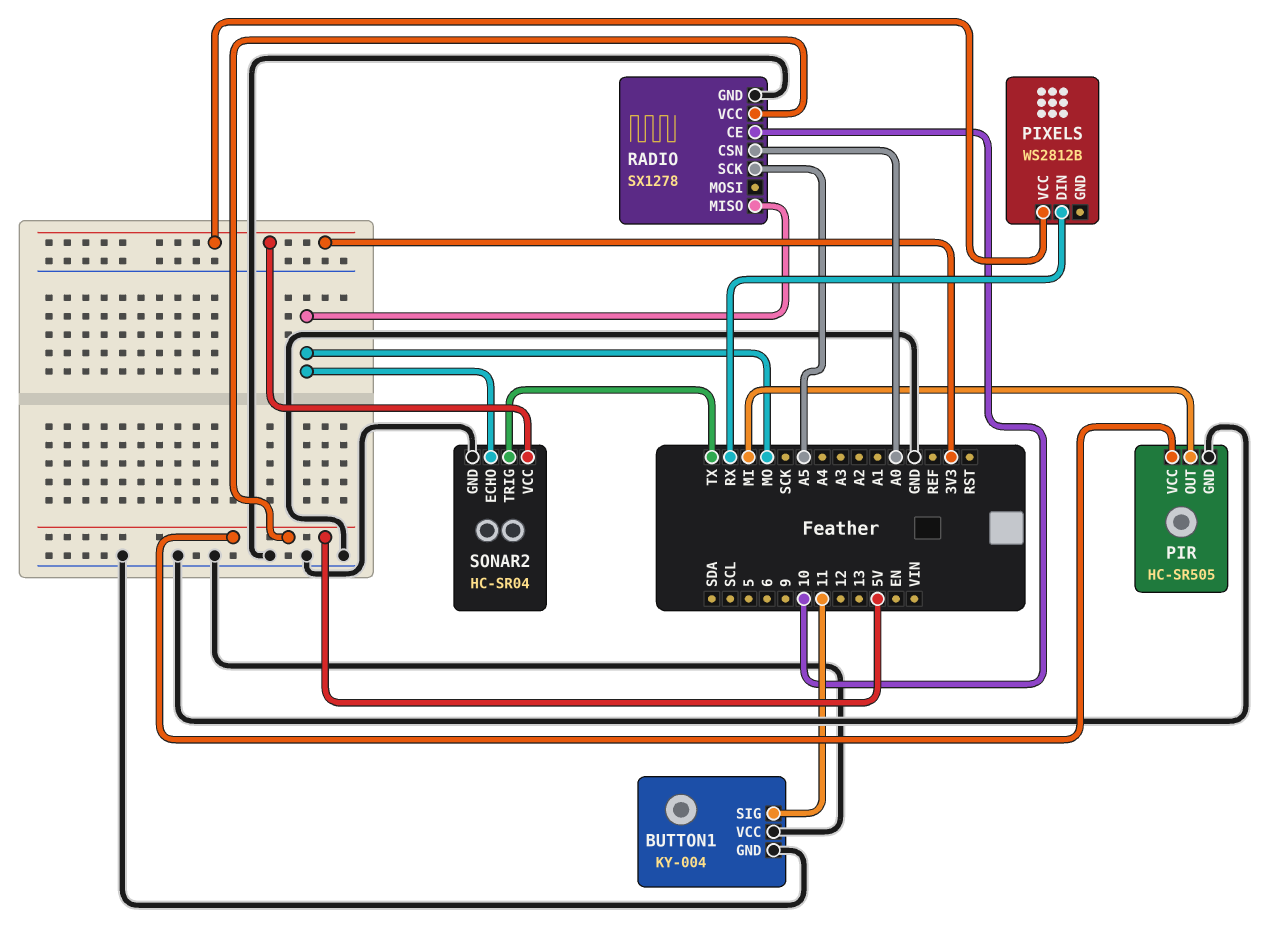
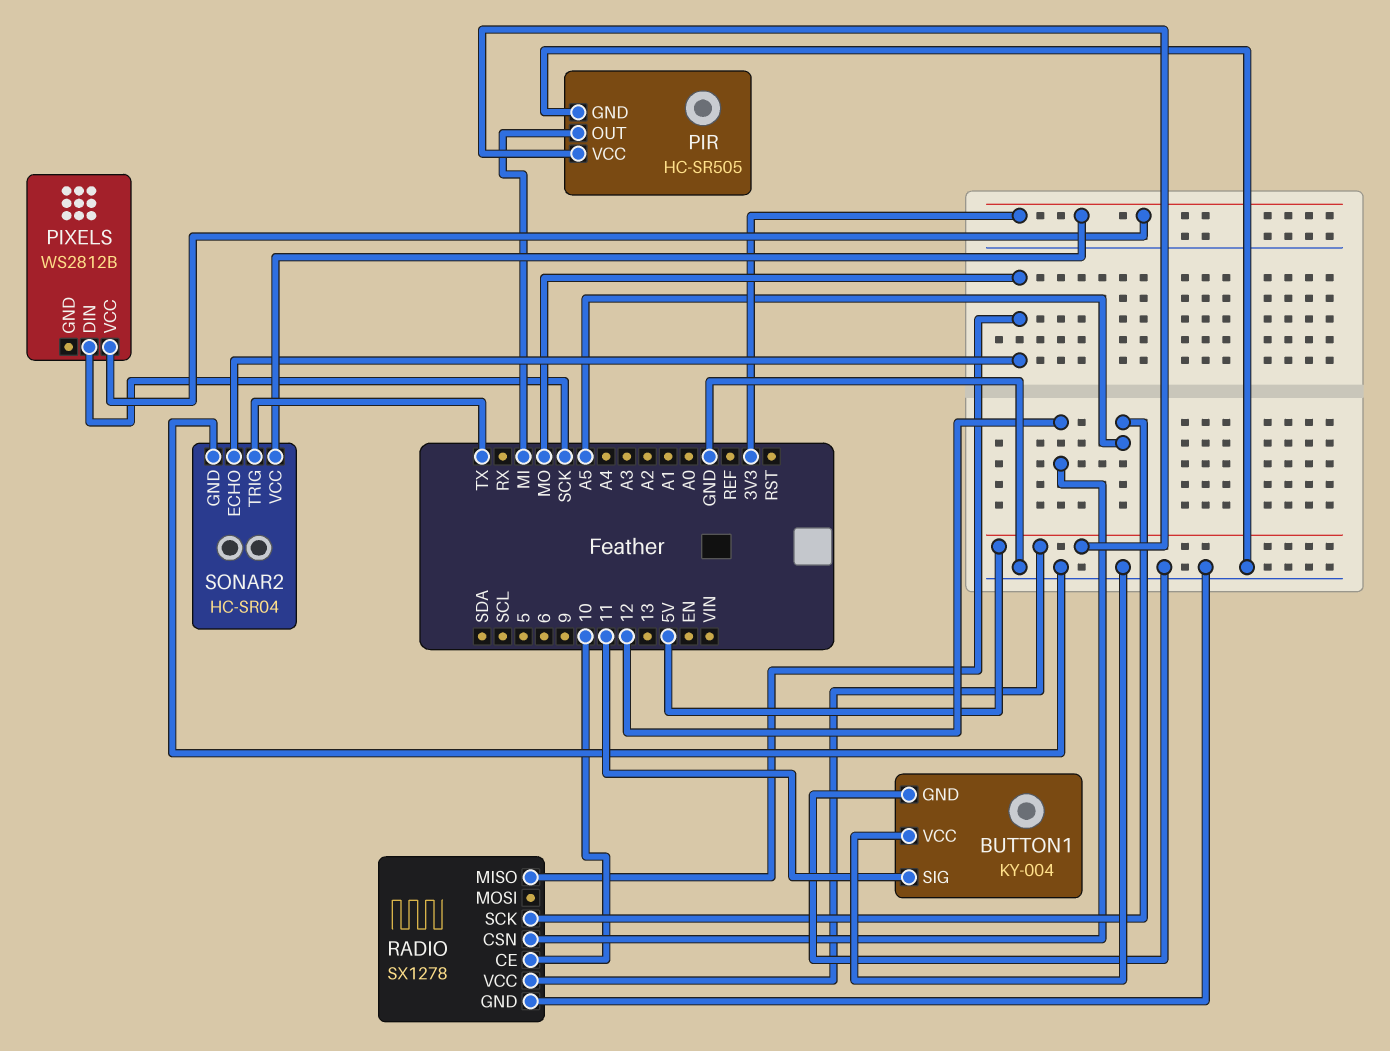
PIXELS pin DIN: RX -> SCK
RADIO pin CSN: A0 -> 12

